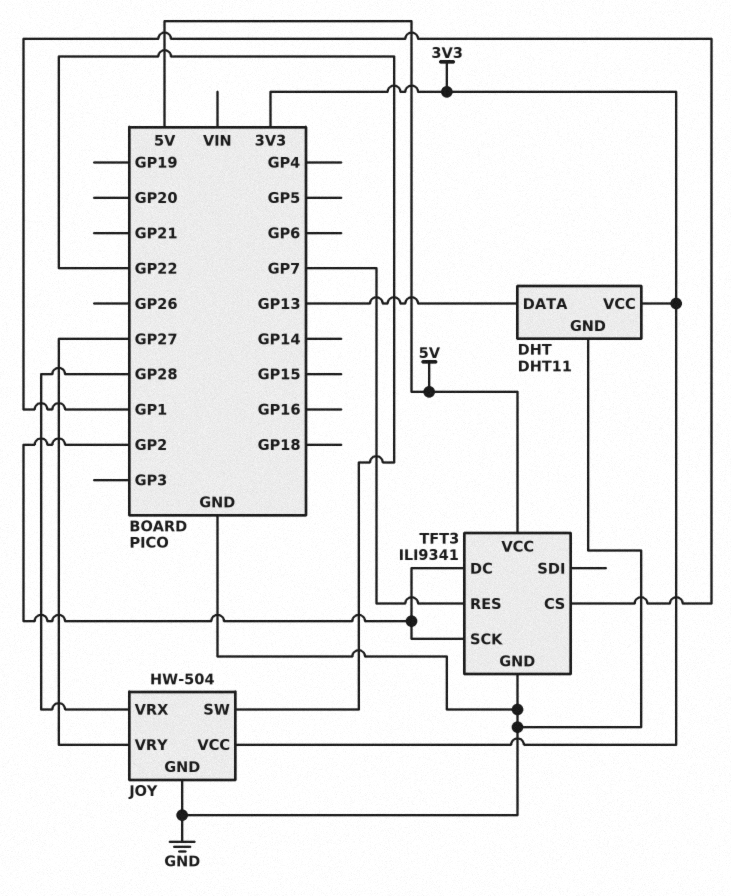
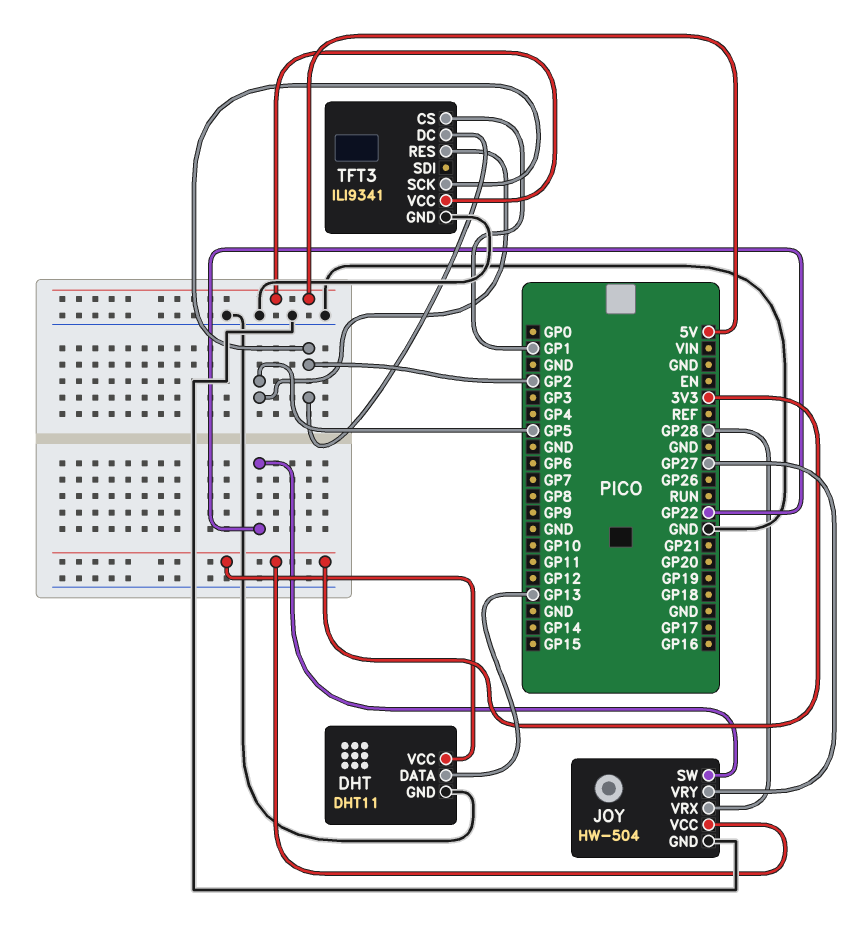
TFT3 pin RES: GP7 -> GP5

